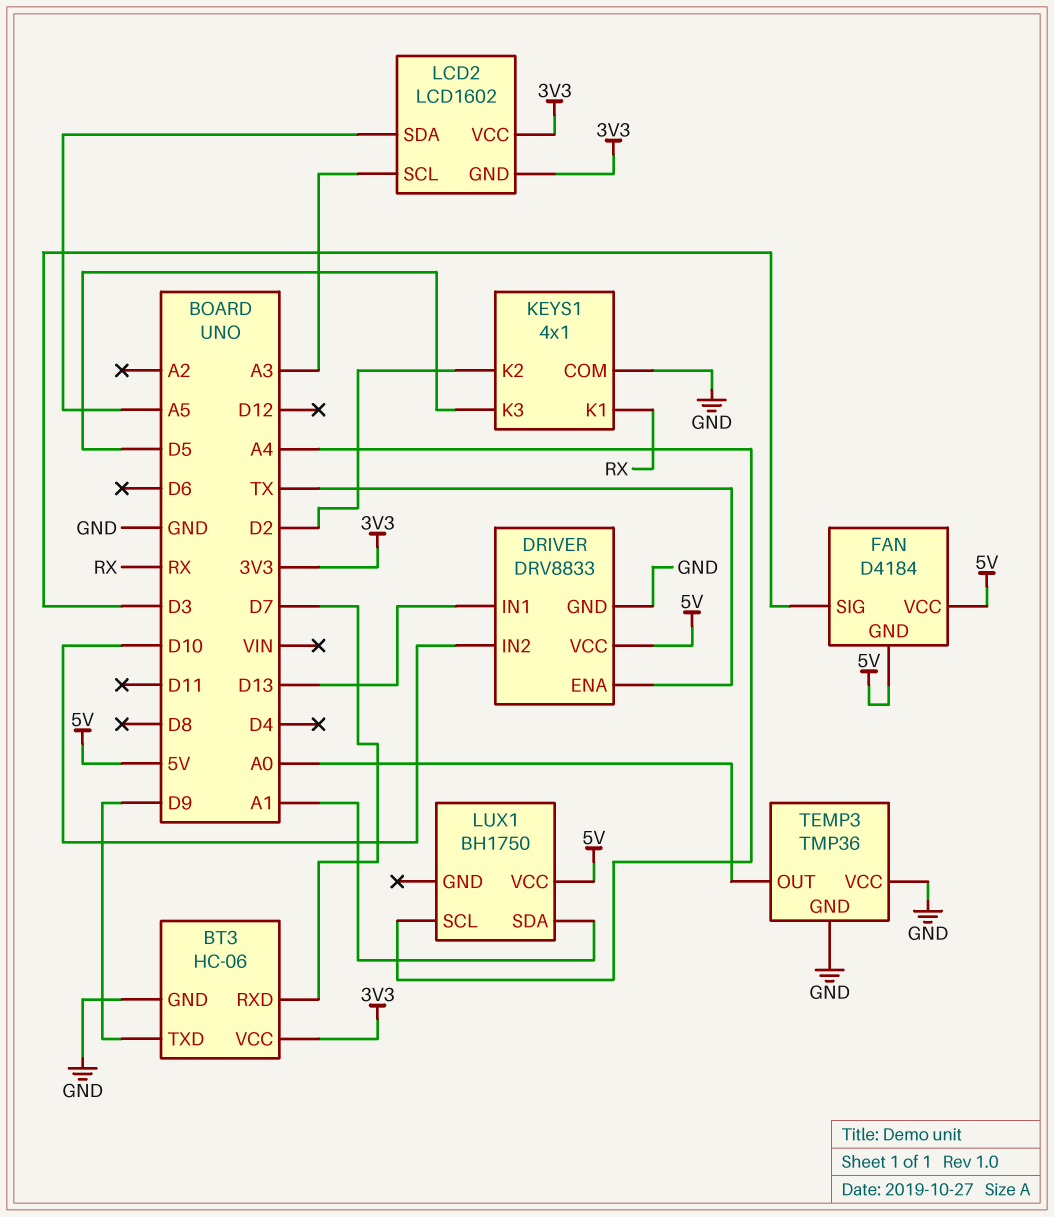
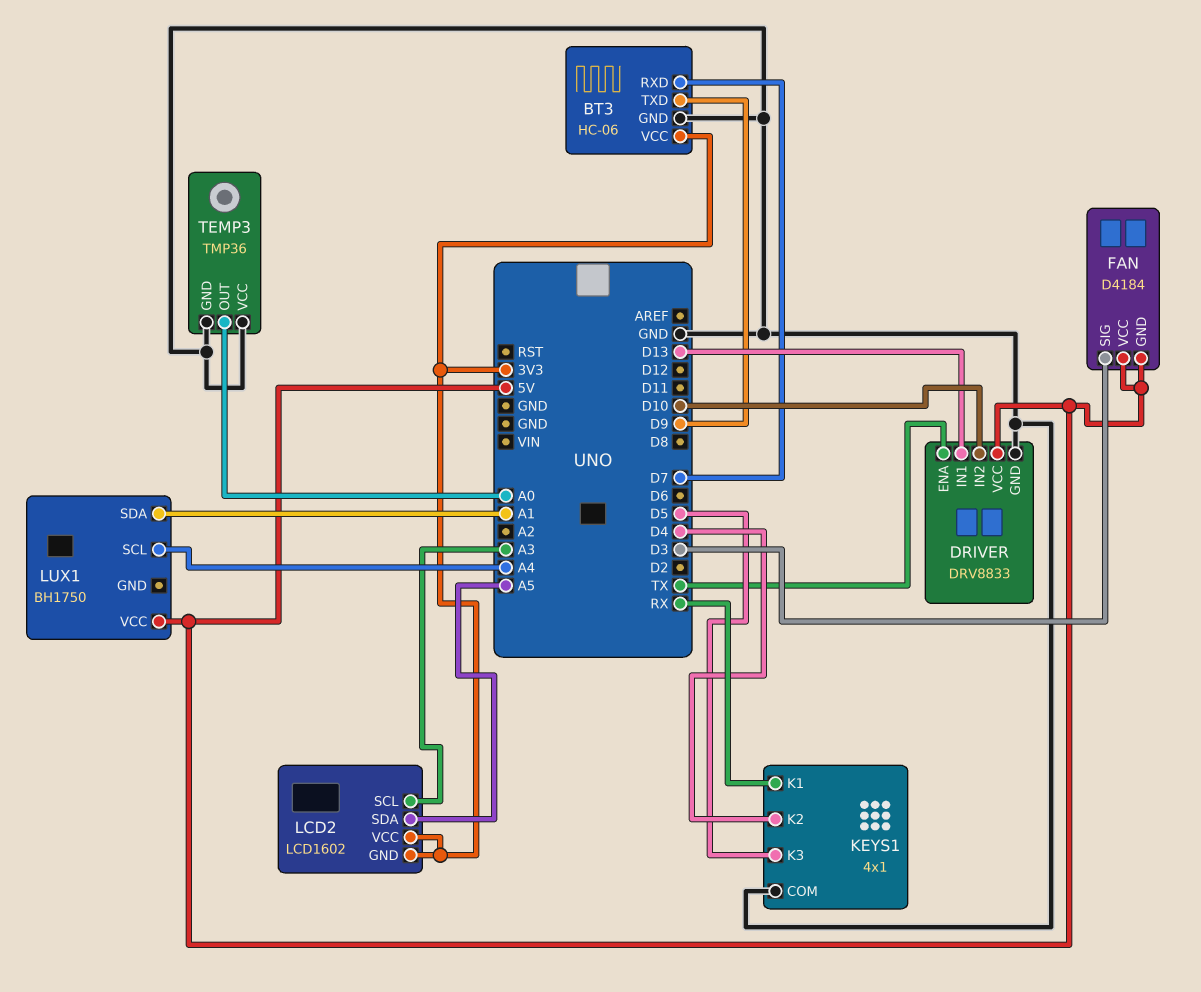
KEYS1 pin K2: D2 -> D4

